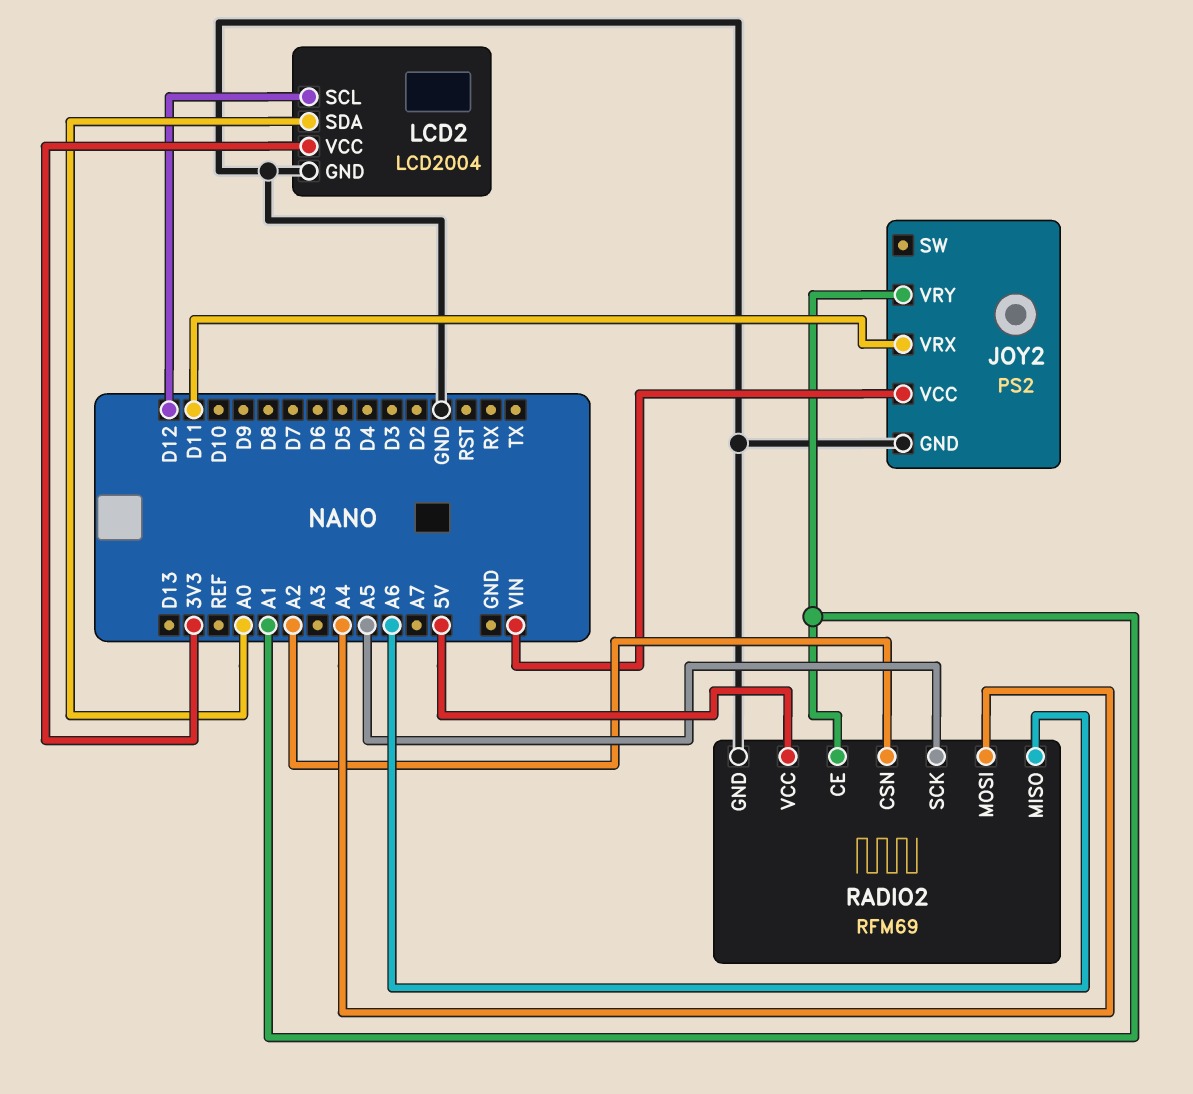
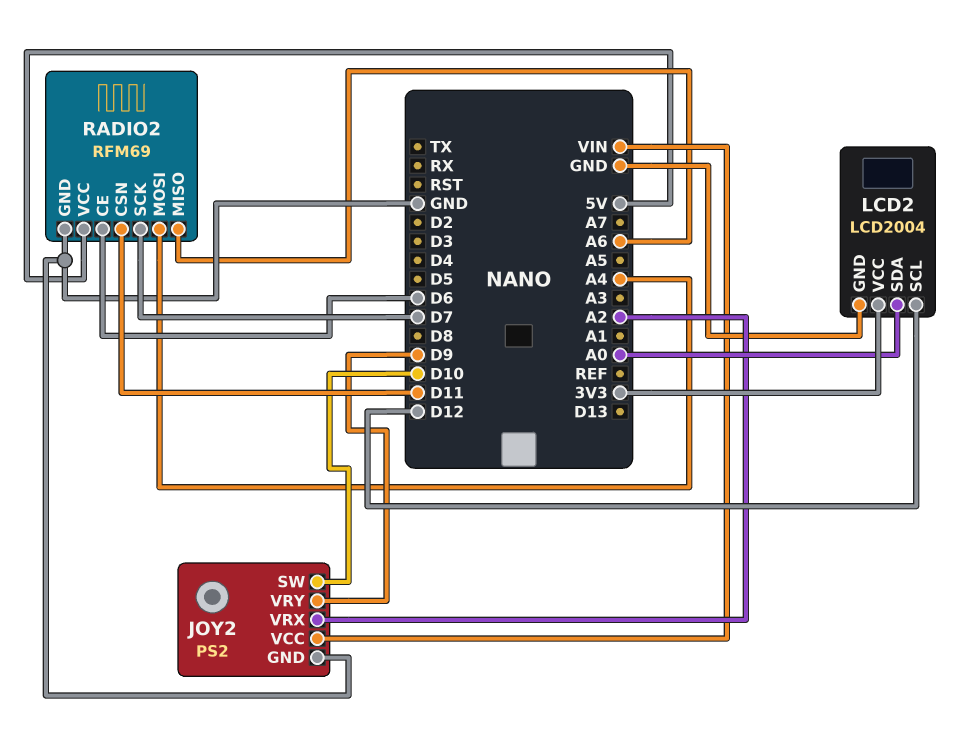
JOY2 pin SW: none -> D10
JOY2 pin VRX: D11 -> A2
JOY2 pin VRY: A1 -> D9
RADIO2 pin CE: A1 -> D6
RADIO2 pin CSN: A2 -> D11
RADIO2 pin SCK: A5 -> D7

